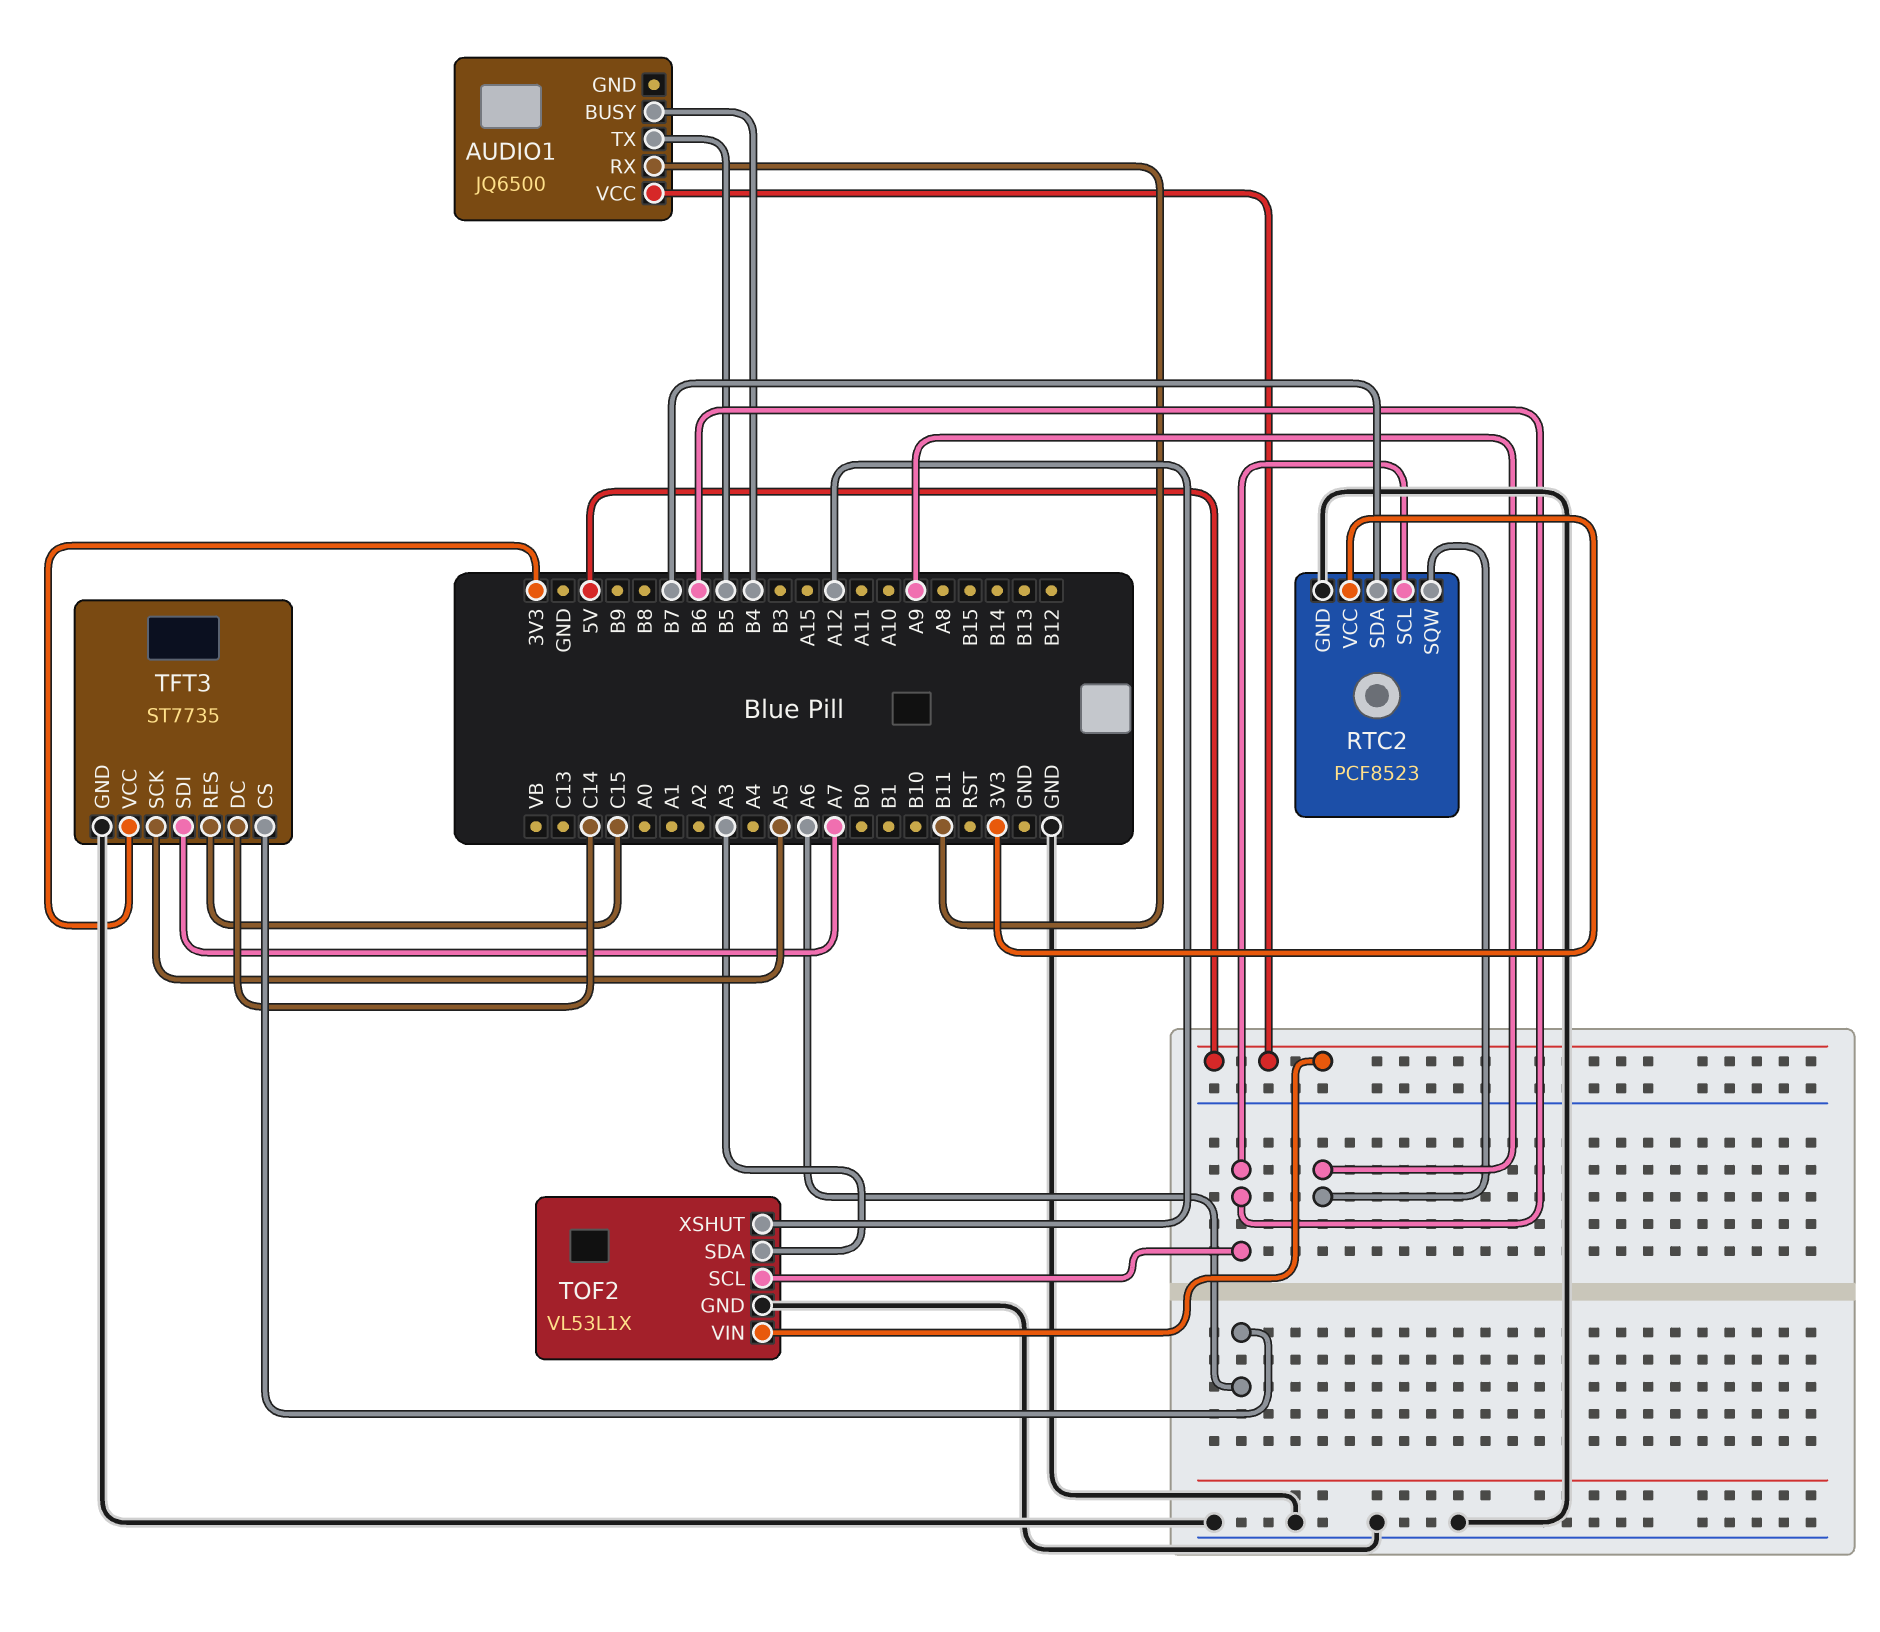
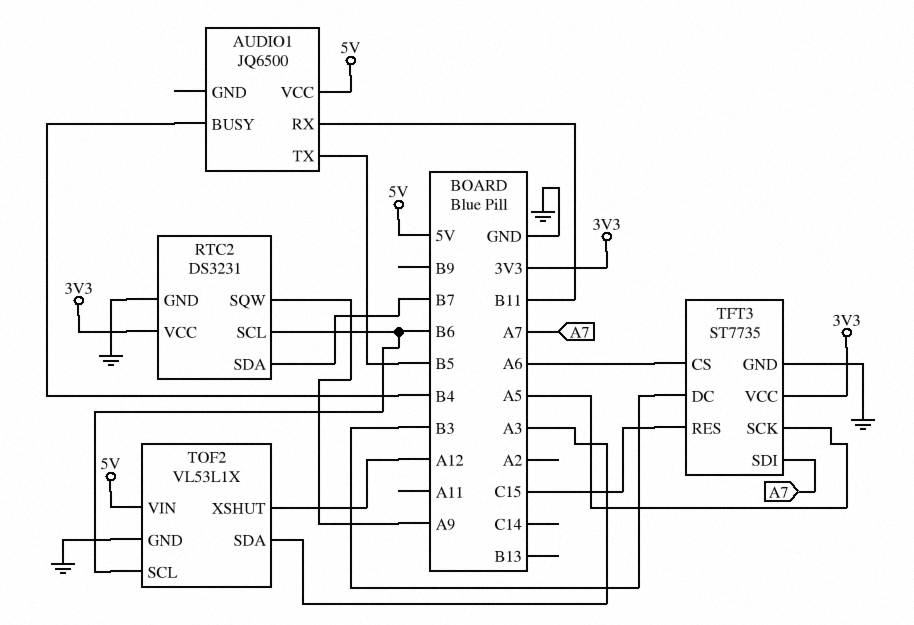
RTC2: PCF8523 -> DS3231
TFT3 pin DC: C14 -> B3

